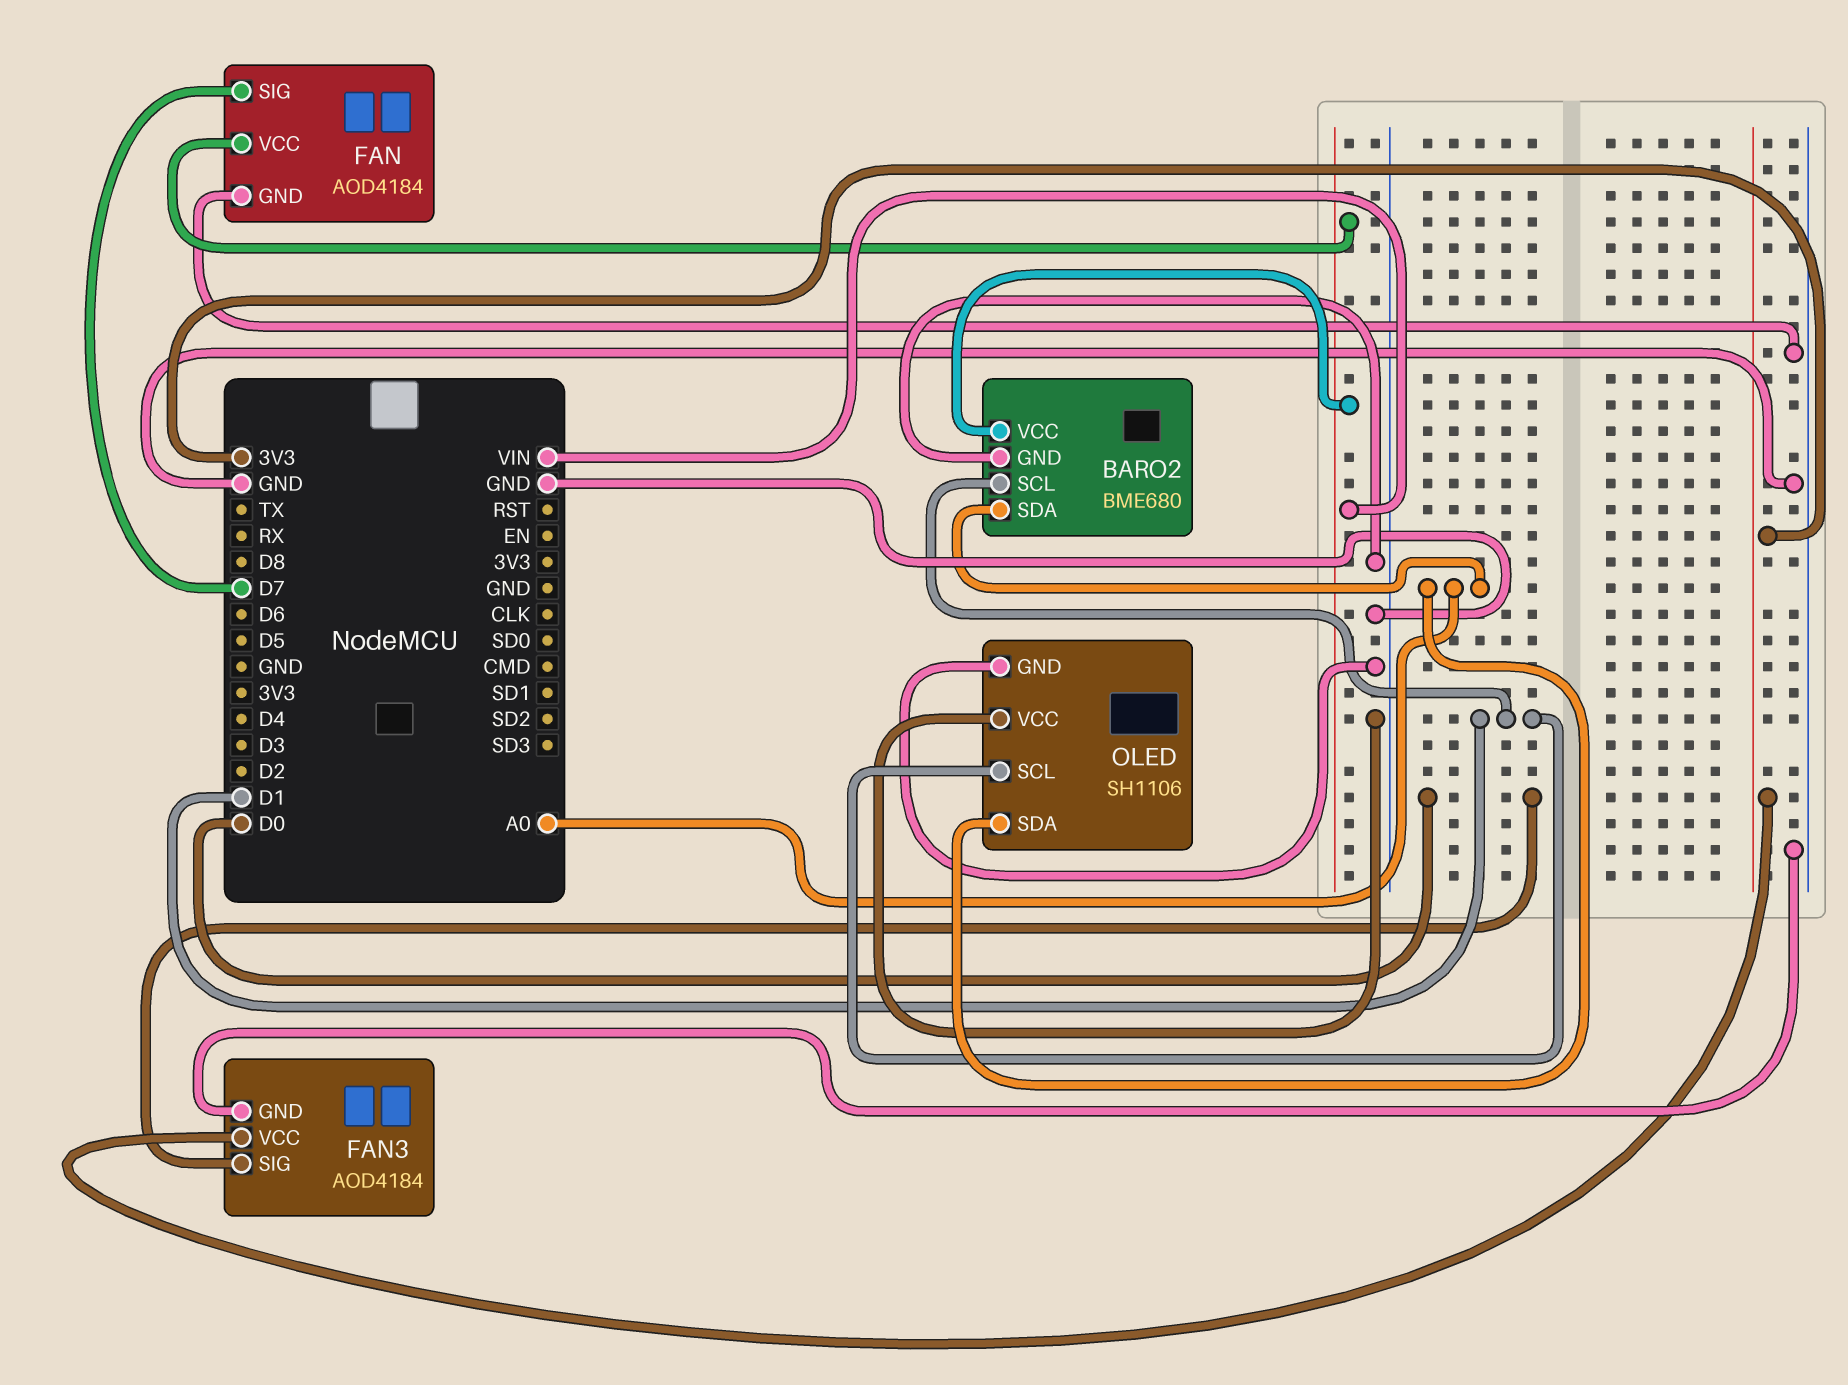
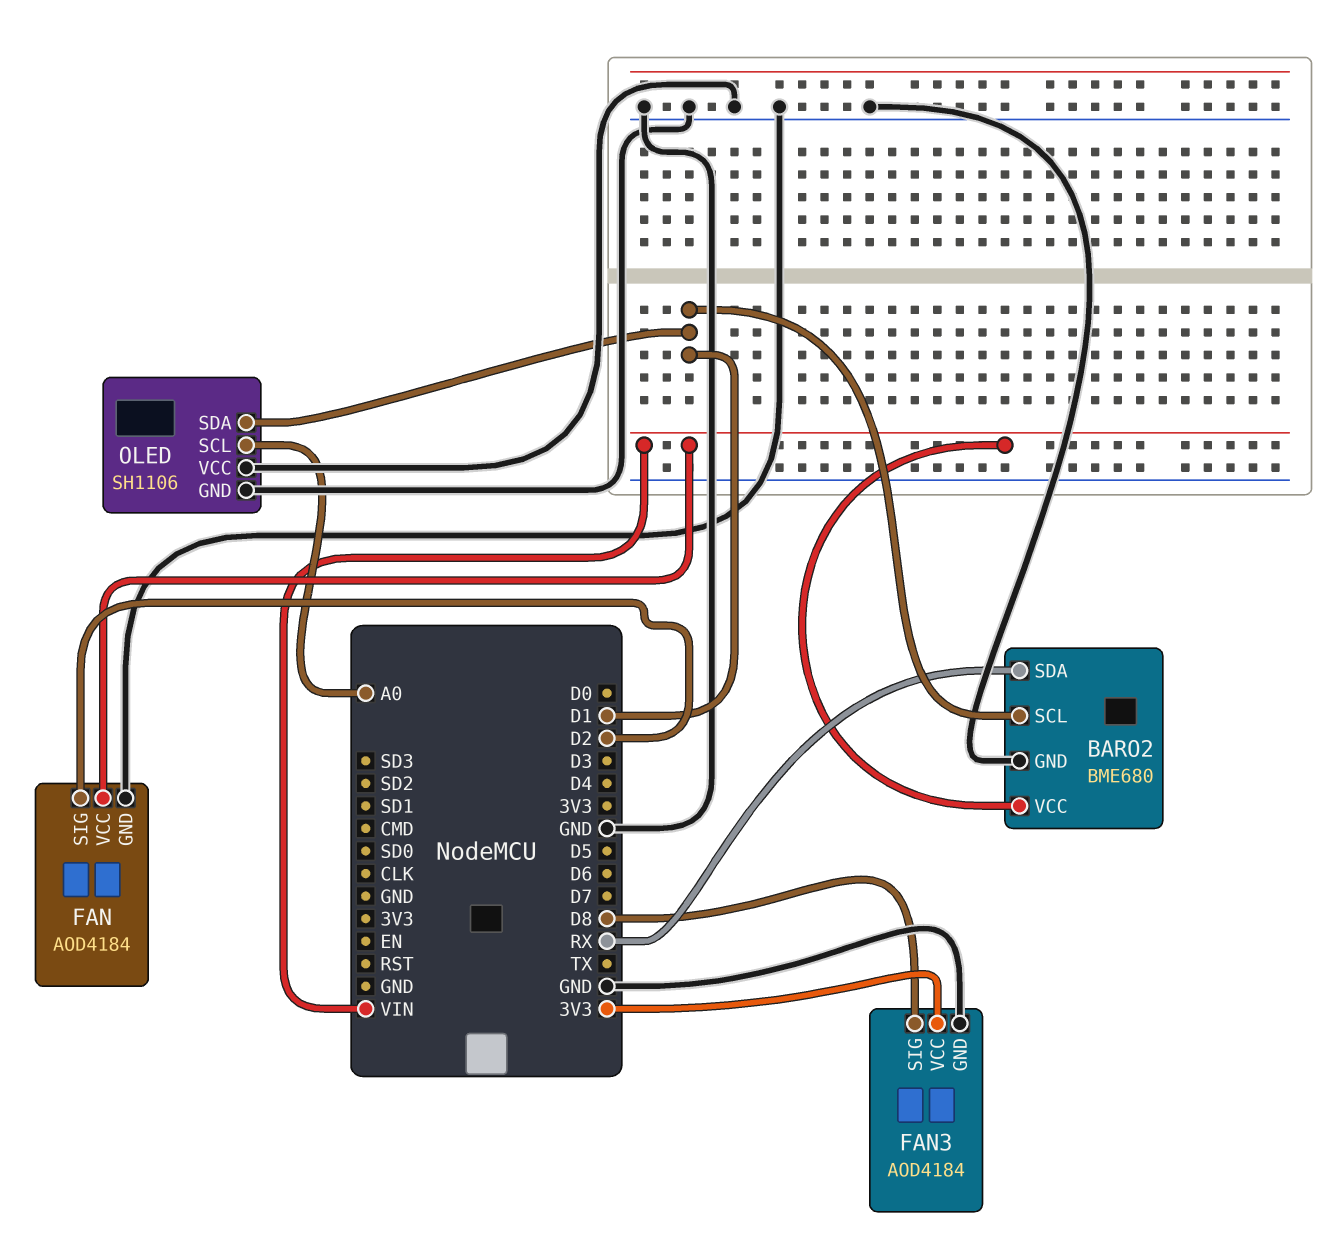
BARO2 pin SDA: A0 -> RX
FAN pin SIG: D7 -> D2
FAN3 pin SIG: D0 -> D8
OLED pin SCL: D1 -> A0
OLED pin SDA: A0 -> D1

